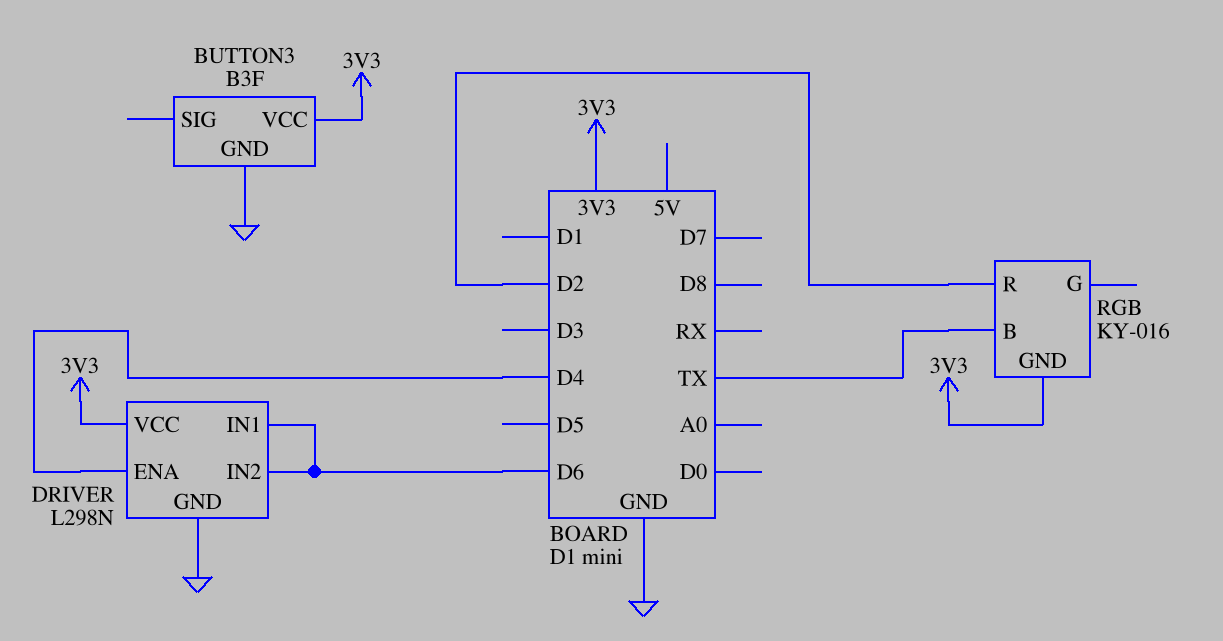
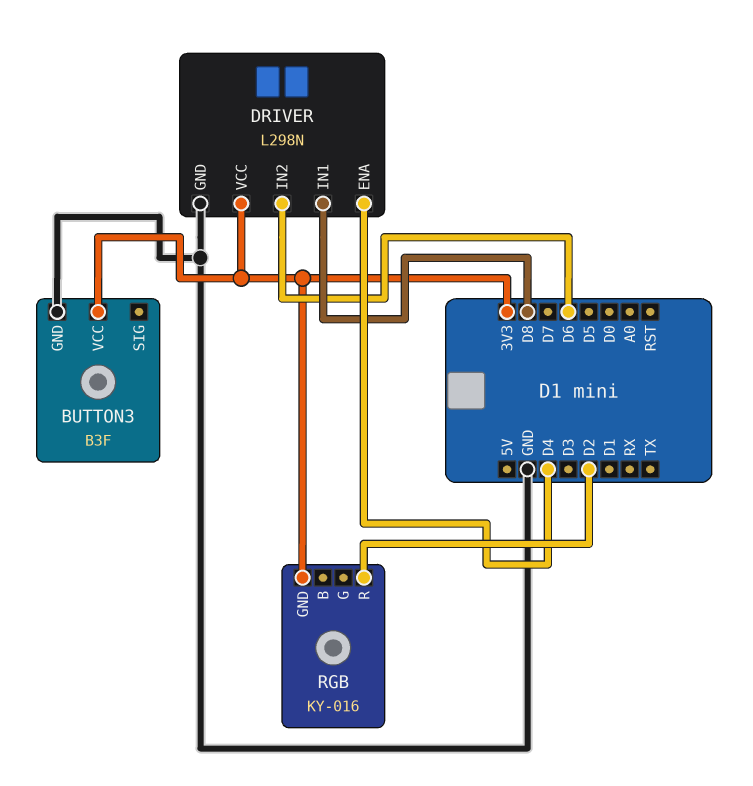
DRIVER pin IN1: D6 -> D8
RGB pin B: TX -> none

